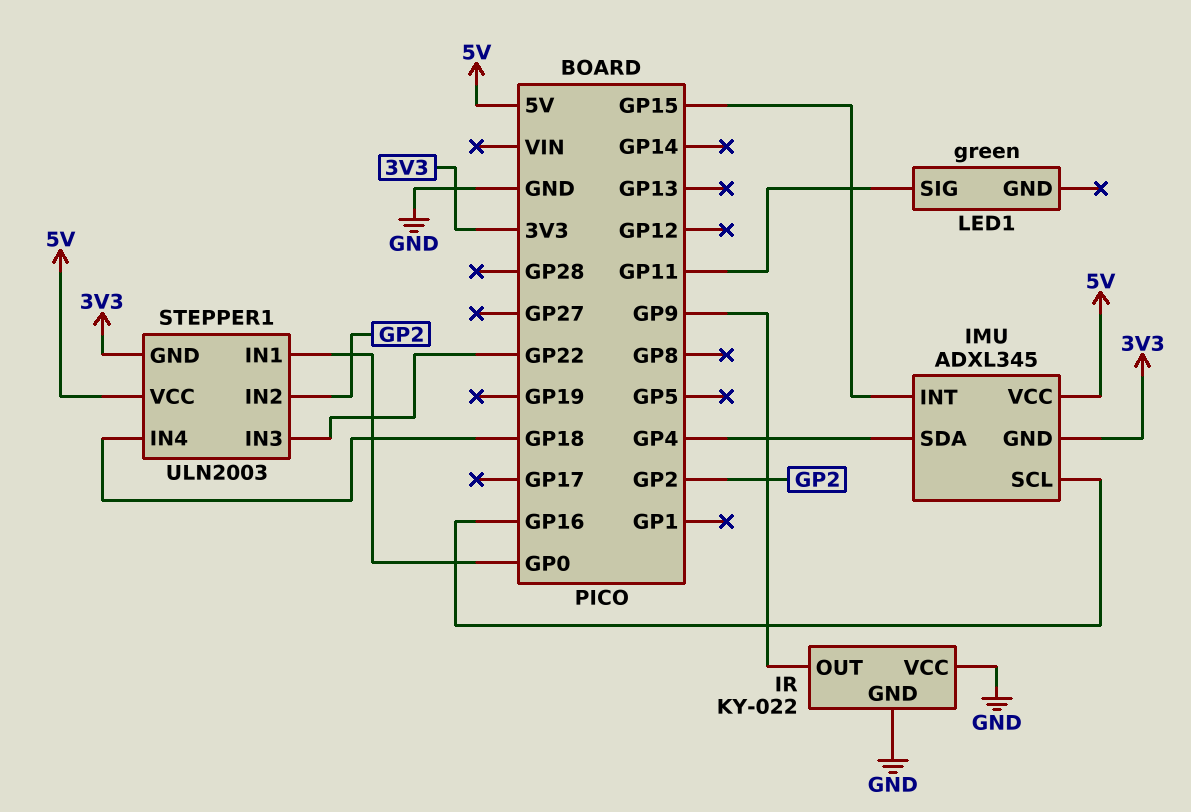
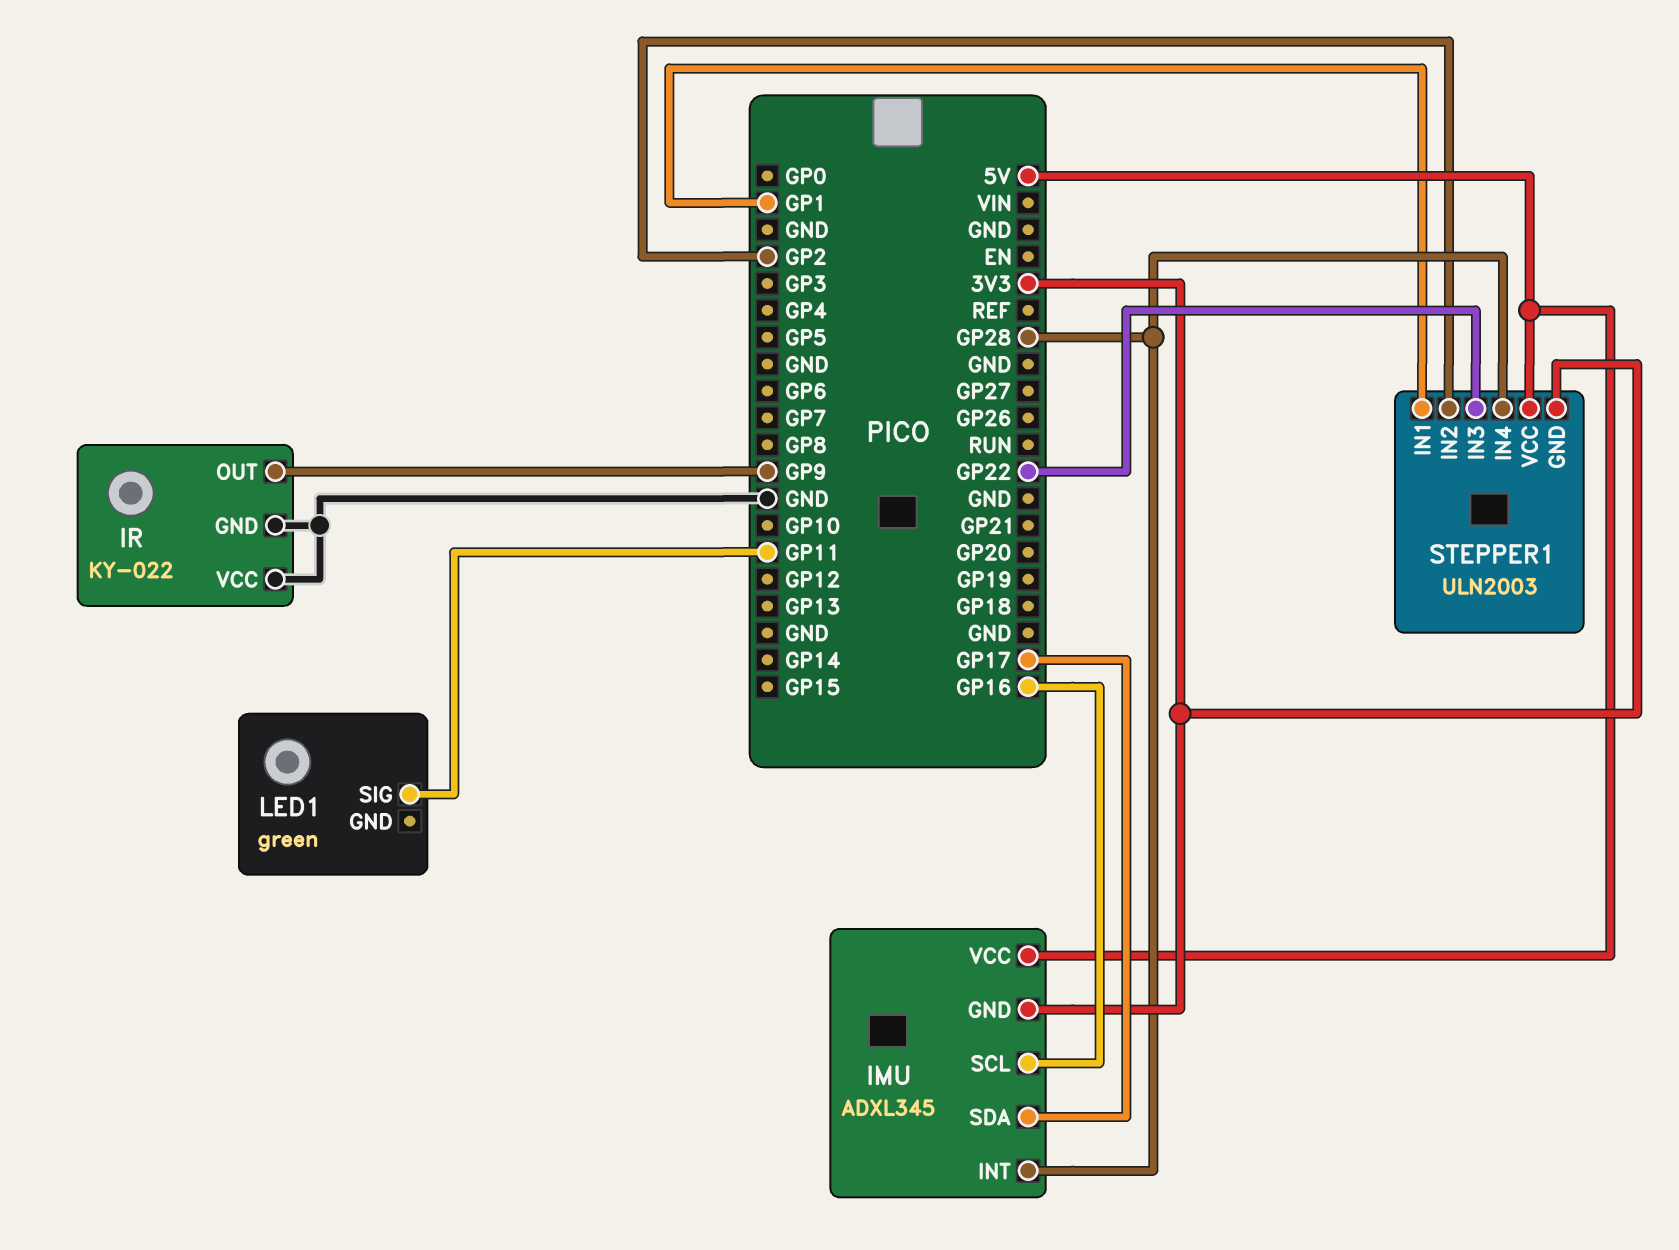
IMU pin INT: GP15 -> GP28
IMU pin SDA: GP4 -> GP17
STEPPER1 pin IN1: GP0 -> GP1
STEPPER1 pin IN4: GP18 -> GP28

